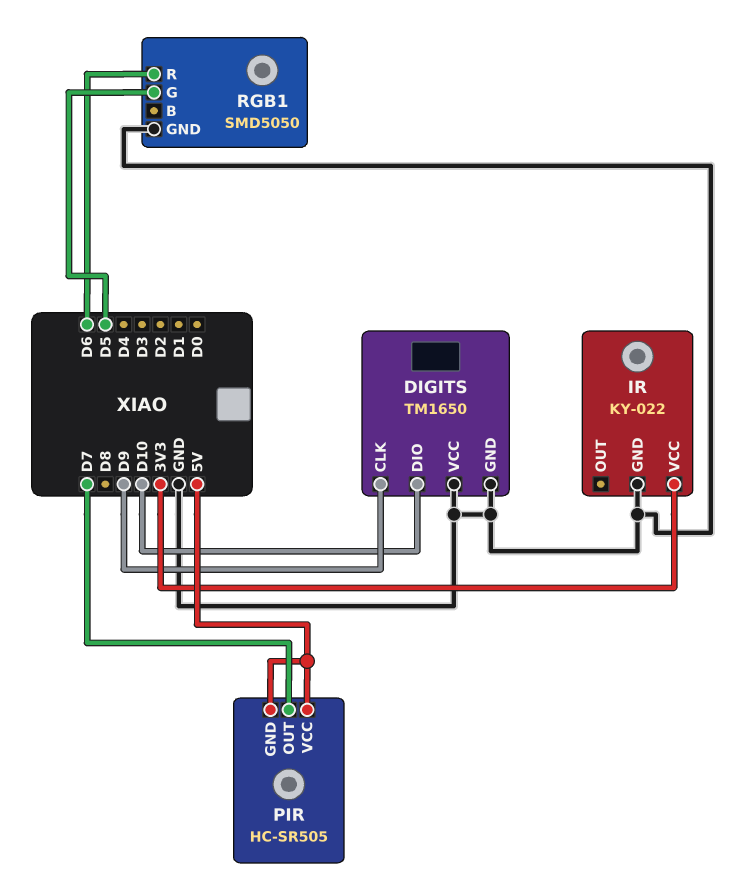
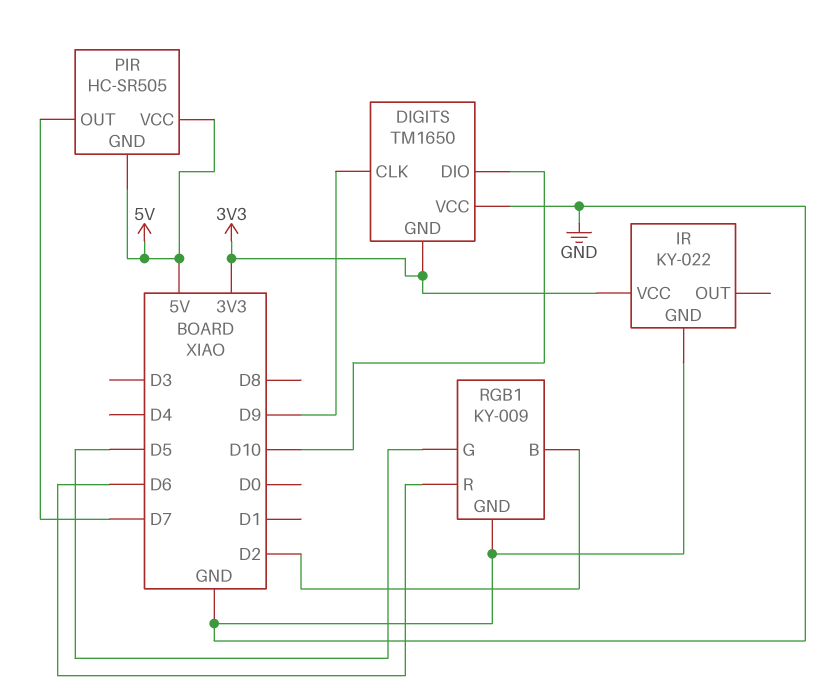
DIGITS pin GND: GND -> 3V3
RGB1: SMD5050 -> KY-009
RGB1 pin B: none -> D2

